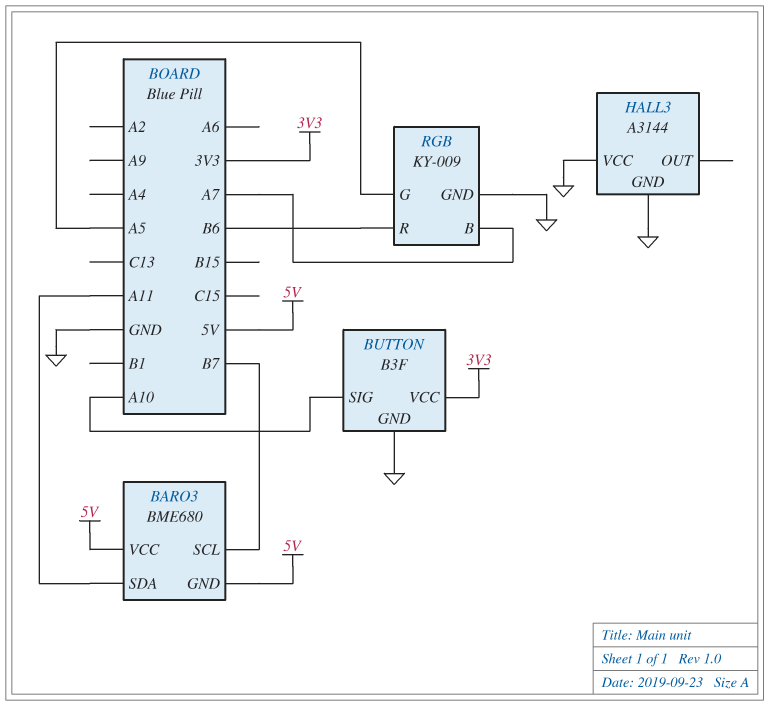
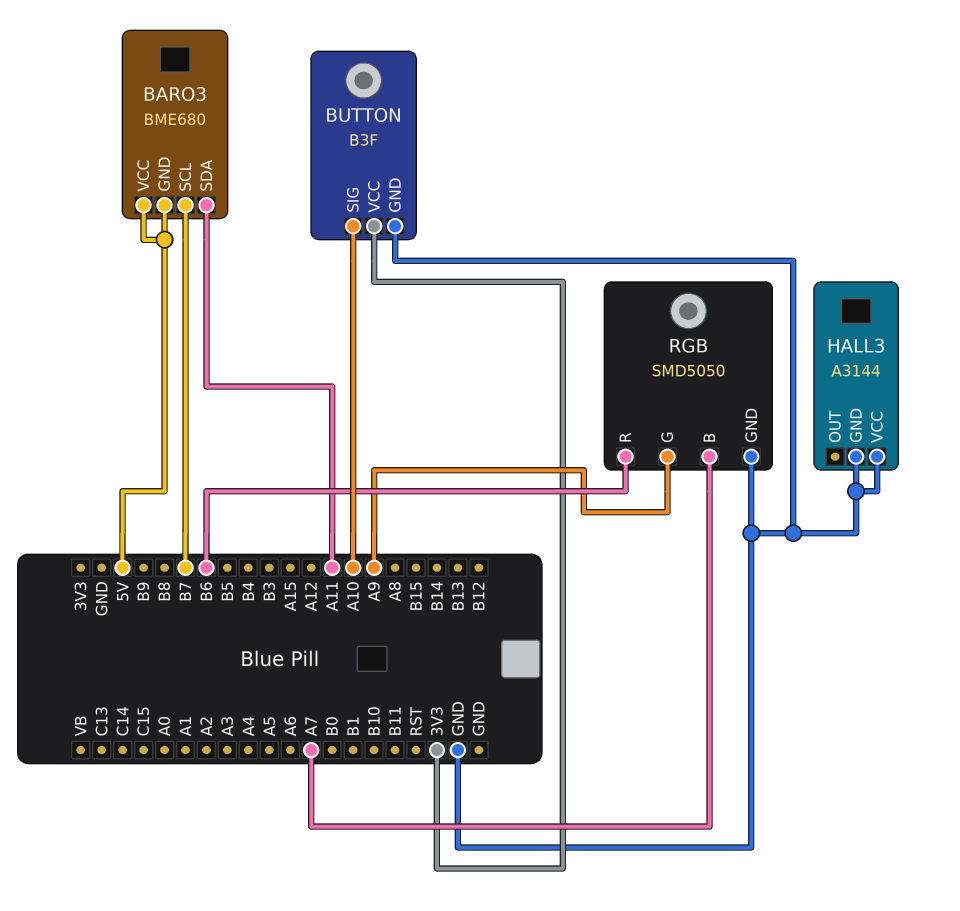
RGB: KY-009 -> SMD5050
RGB pin G: A5 -> A9

